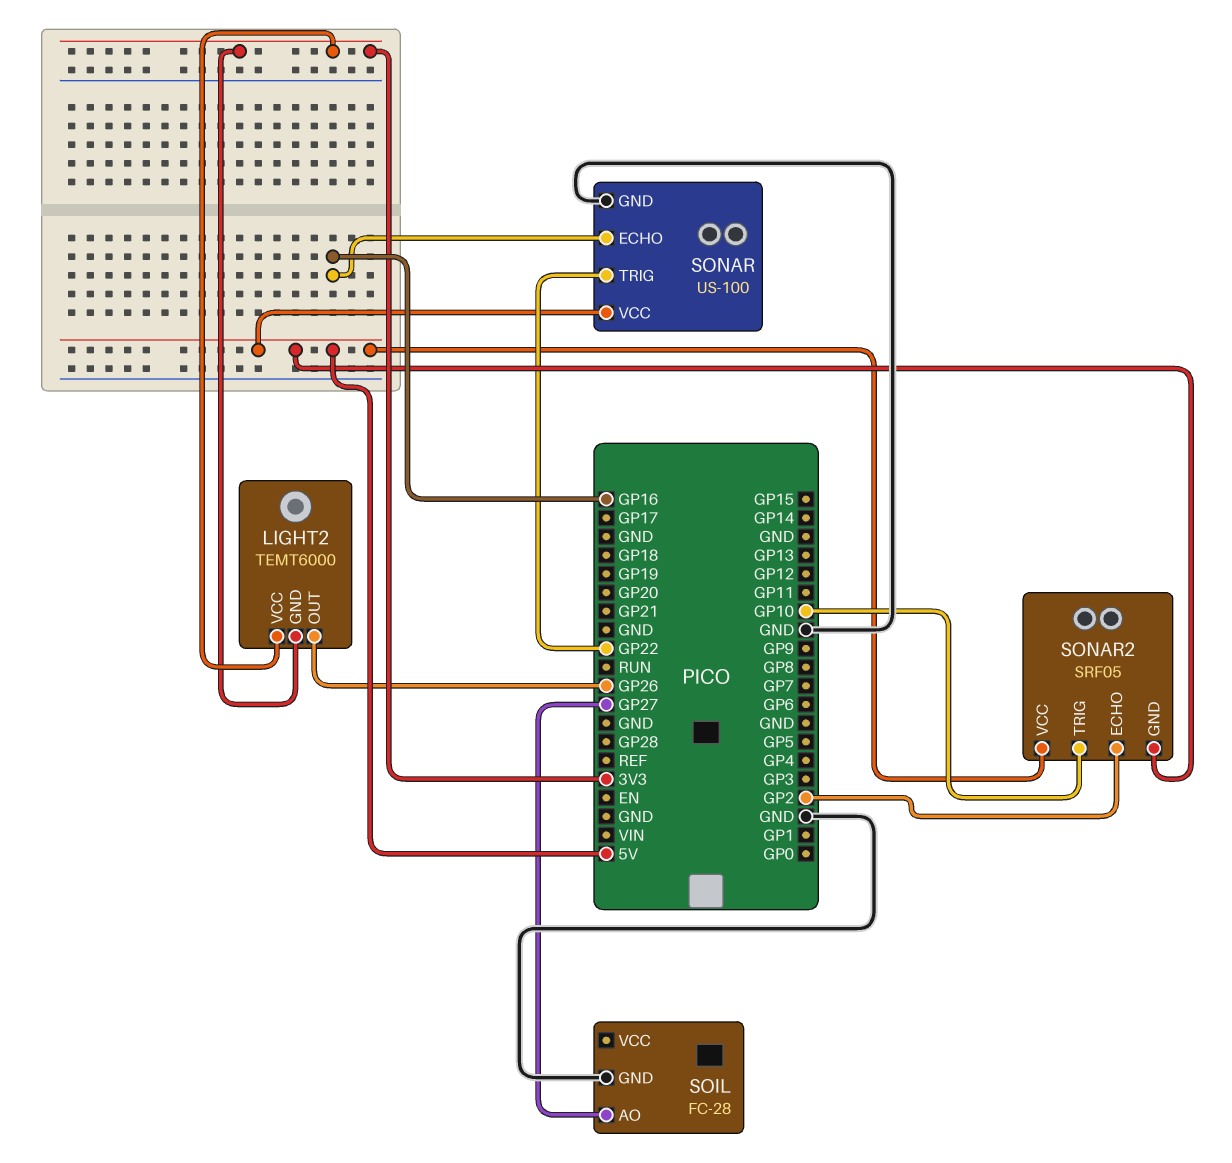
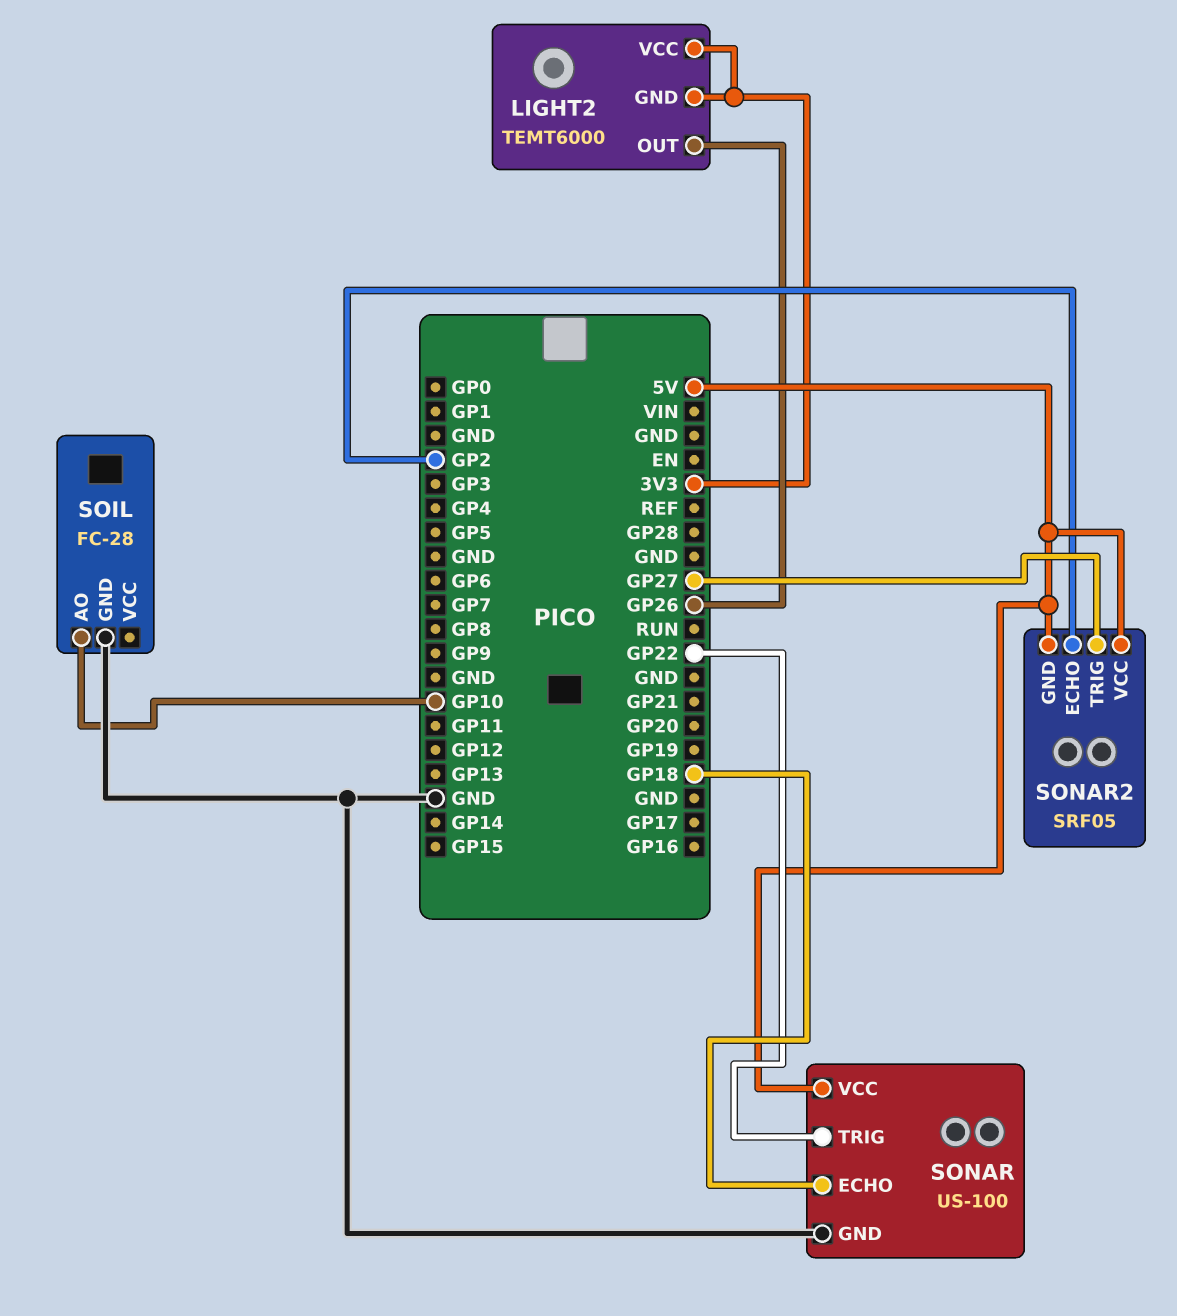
SOIL pin AO: GP27 -> GP10
SONAR pin ECHO: GP16 -> GP18
SONAR2 pin TRIG: GP10 -> GP27

